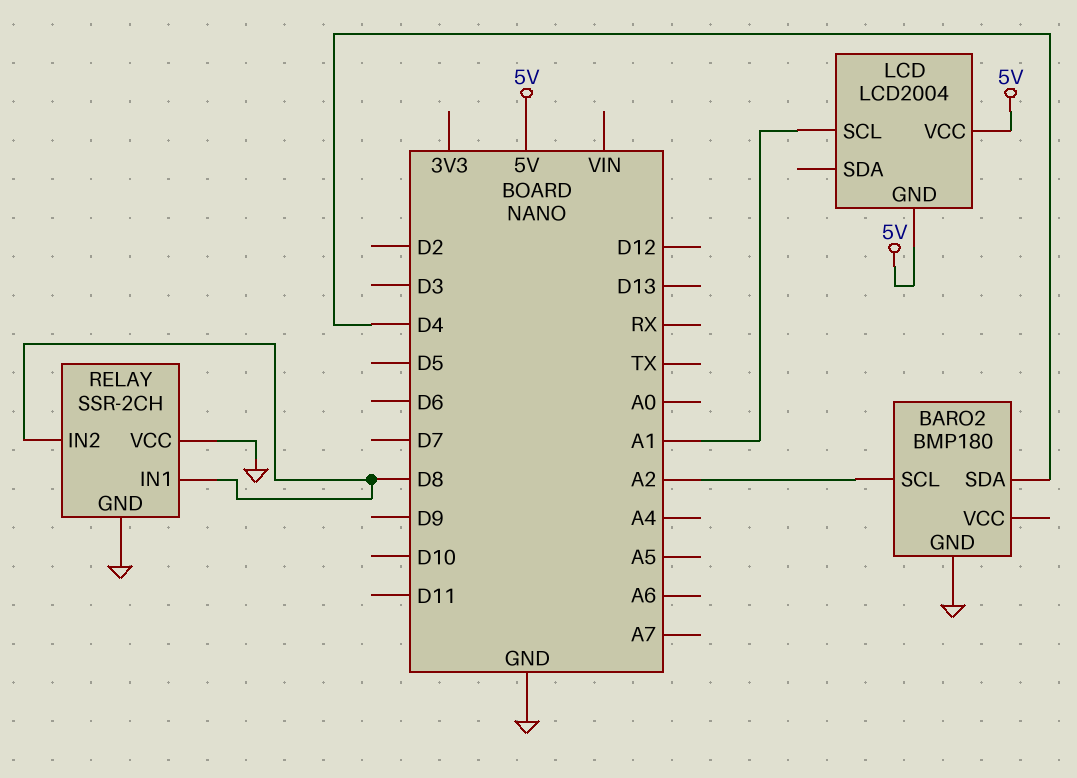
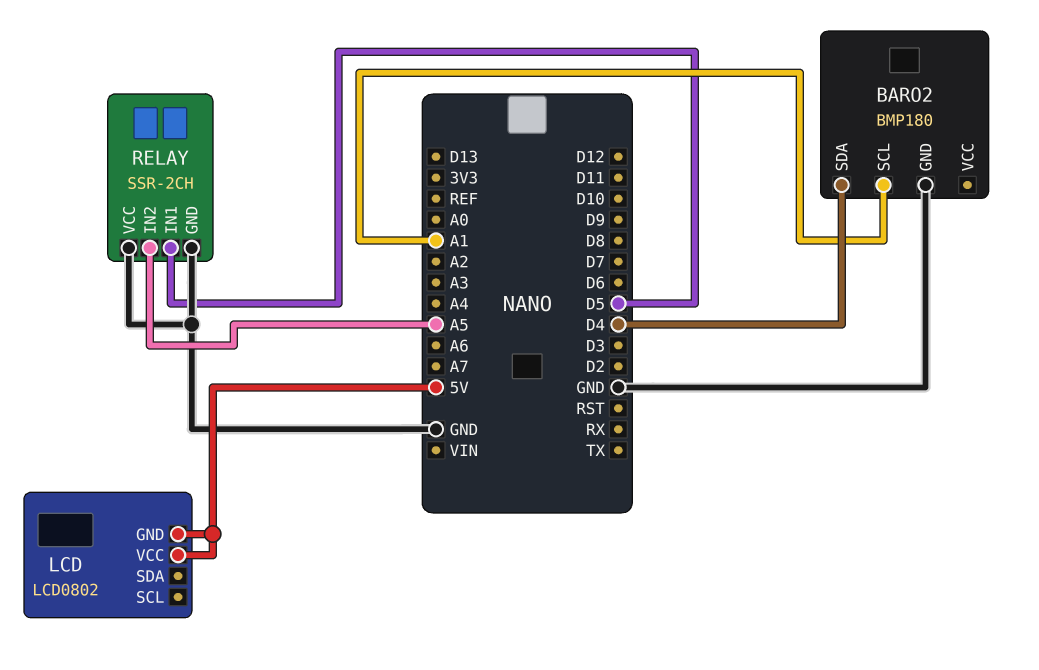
BARO2 pin SCL: A2 -> A1
LCD: LCD2004 -> LCD0802
LCD pin SCL: A1 -> none
RELAY pin IN1: D8 -> D5
RELAY pin IN2: D8 -> A5

